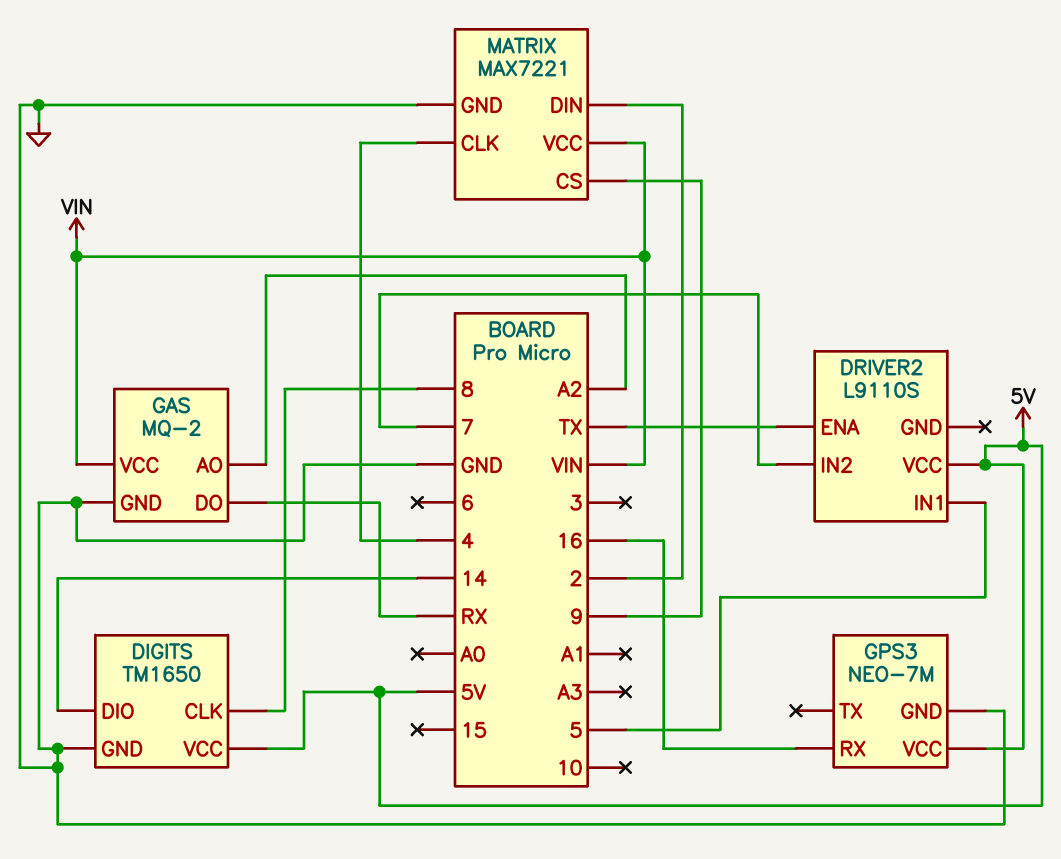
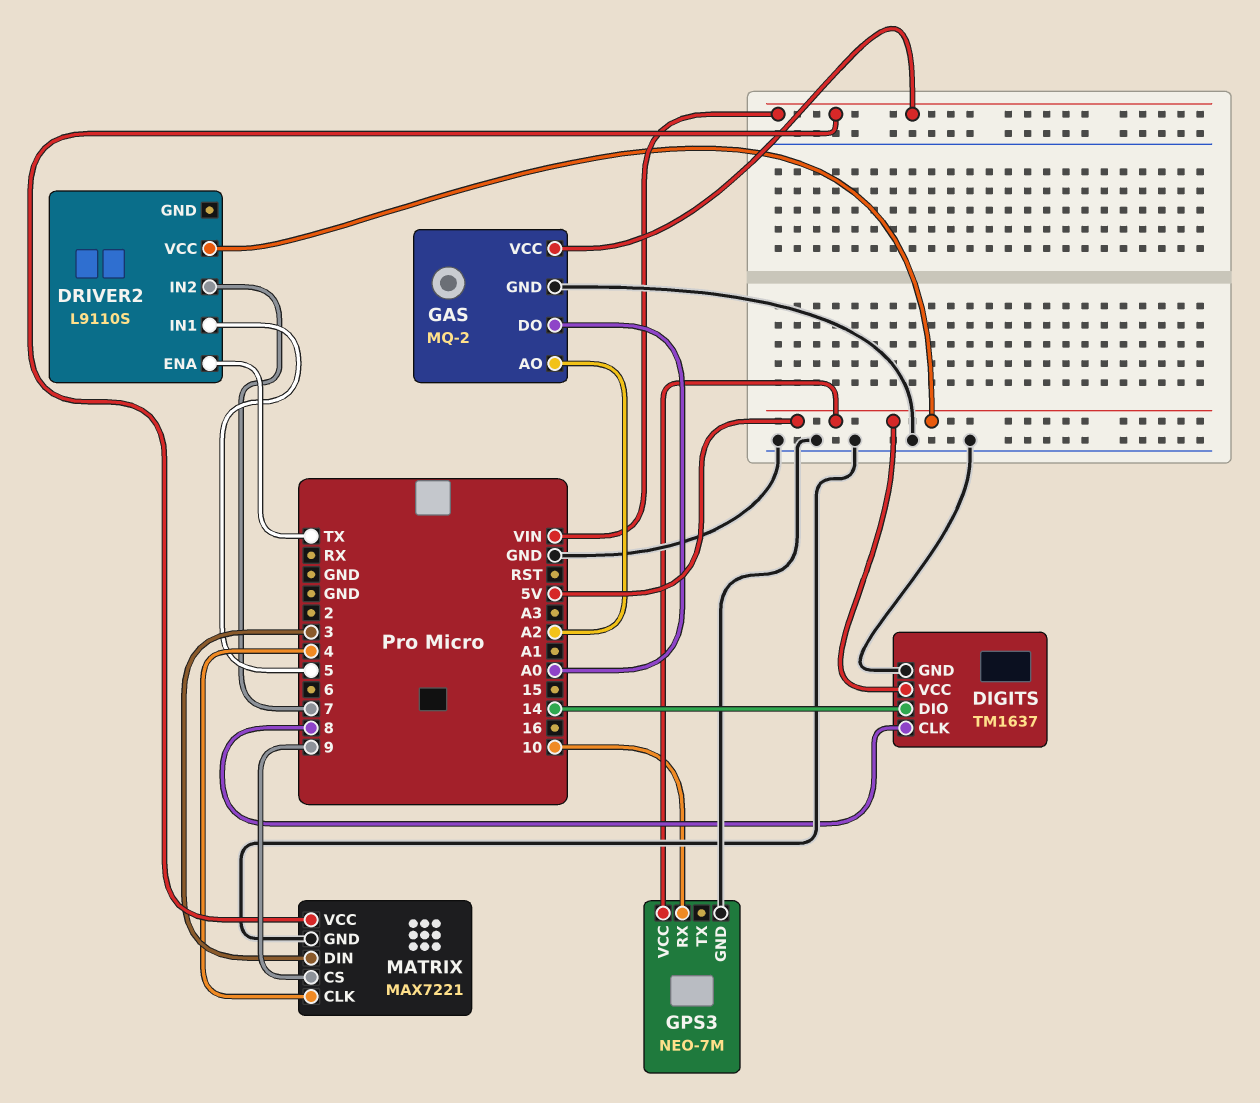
DIGITS: TM1650 -> TM1637
GAS pin DO: RX -> A0
GPS3 pin RX: 16 -> 10
MATRIX pin DIN: 2 -> 3

